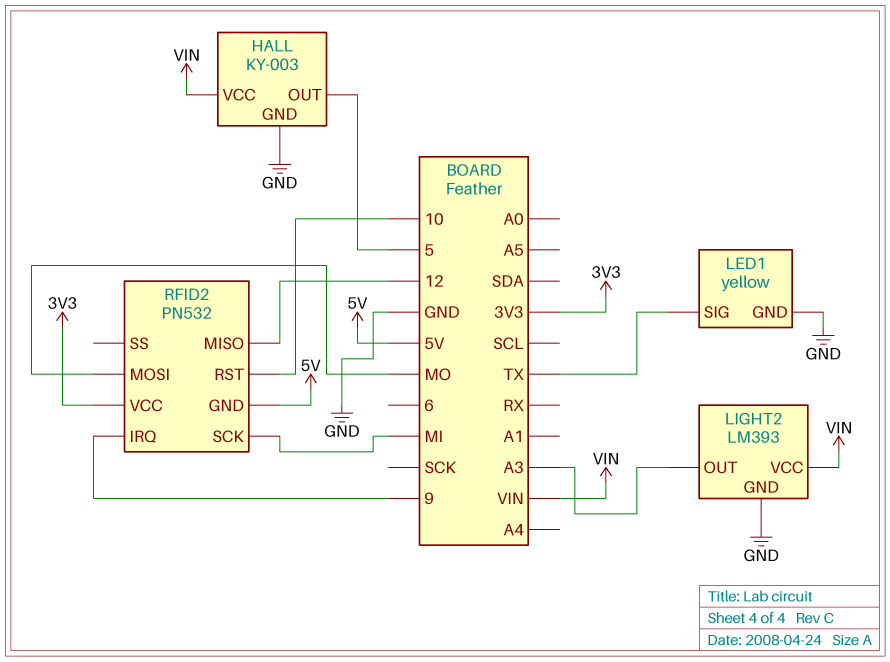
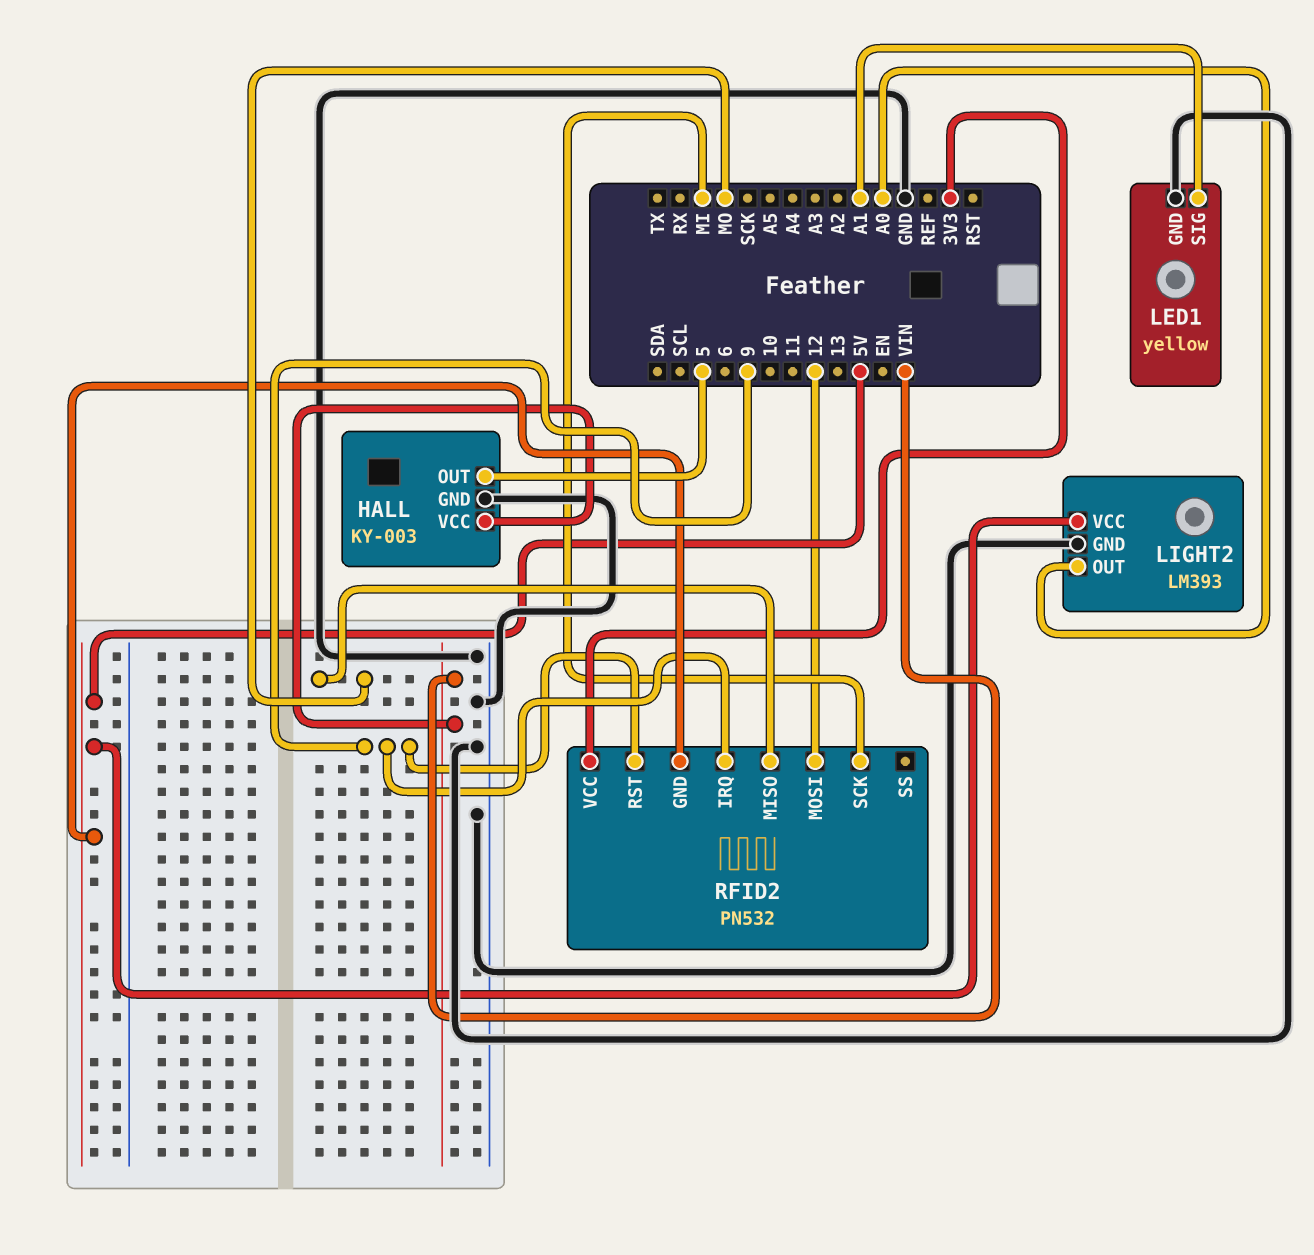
LED1 pin SIG: TX -> A1
LIGHT2 pin OUT: A3 -> A0
LIGHT2 pin VCC: VIN -> 5V
RFID2 pin MISO: 12 -> MO
RFID2 pin MOSI: MO -> 12
RFID2 pin RST: 10 -> 9

